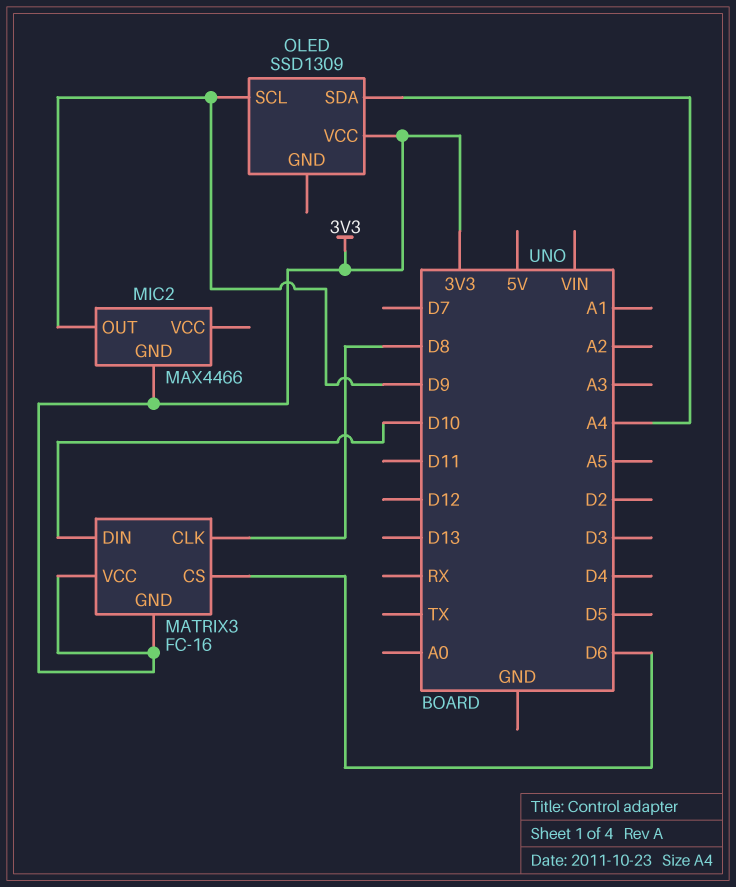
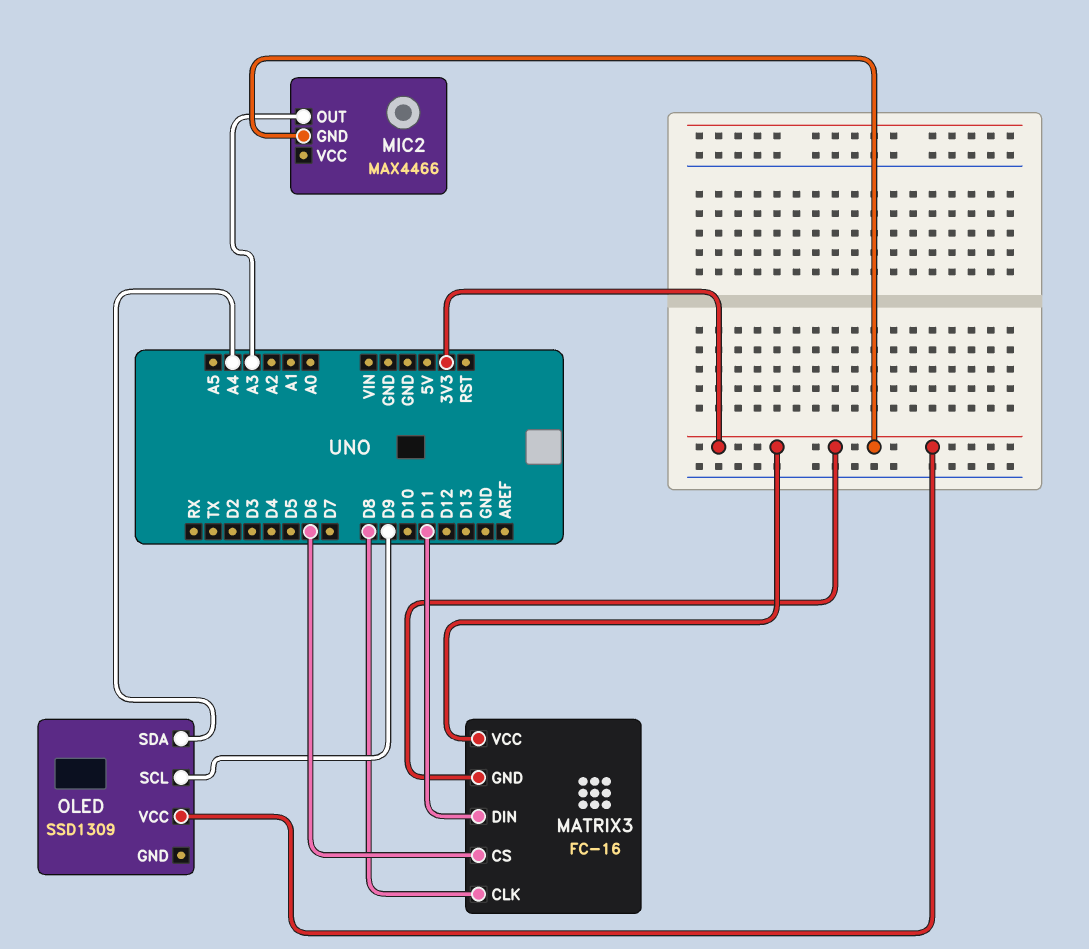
MATRIX3 pin DIN: D10 -> D11
MIC2 pin OUT: D9 -> A3

